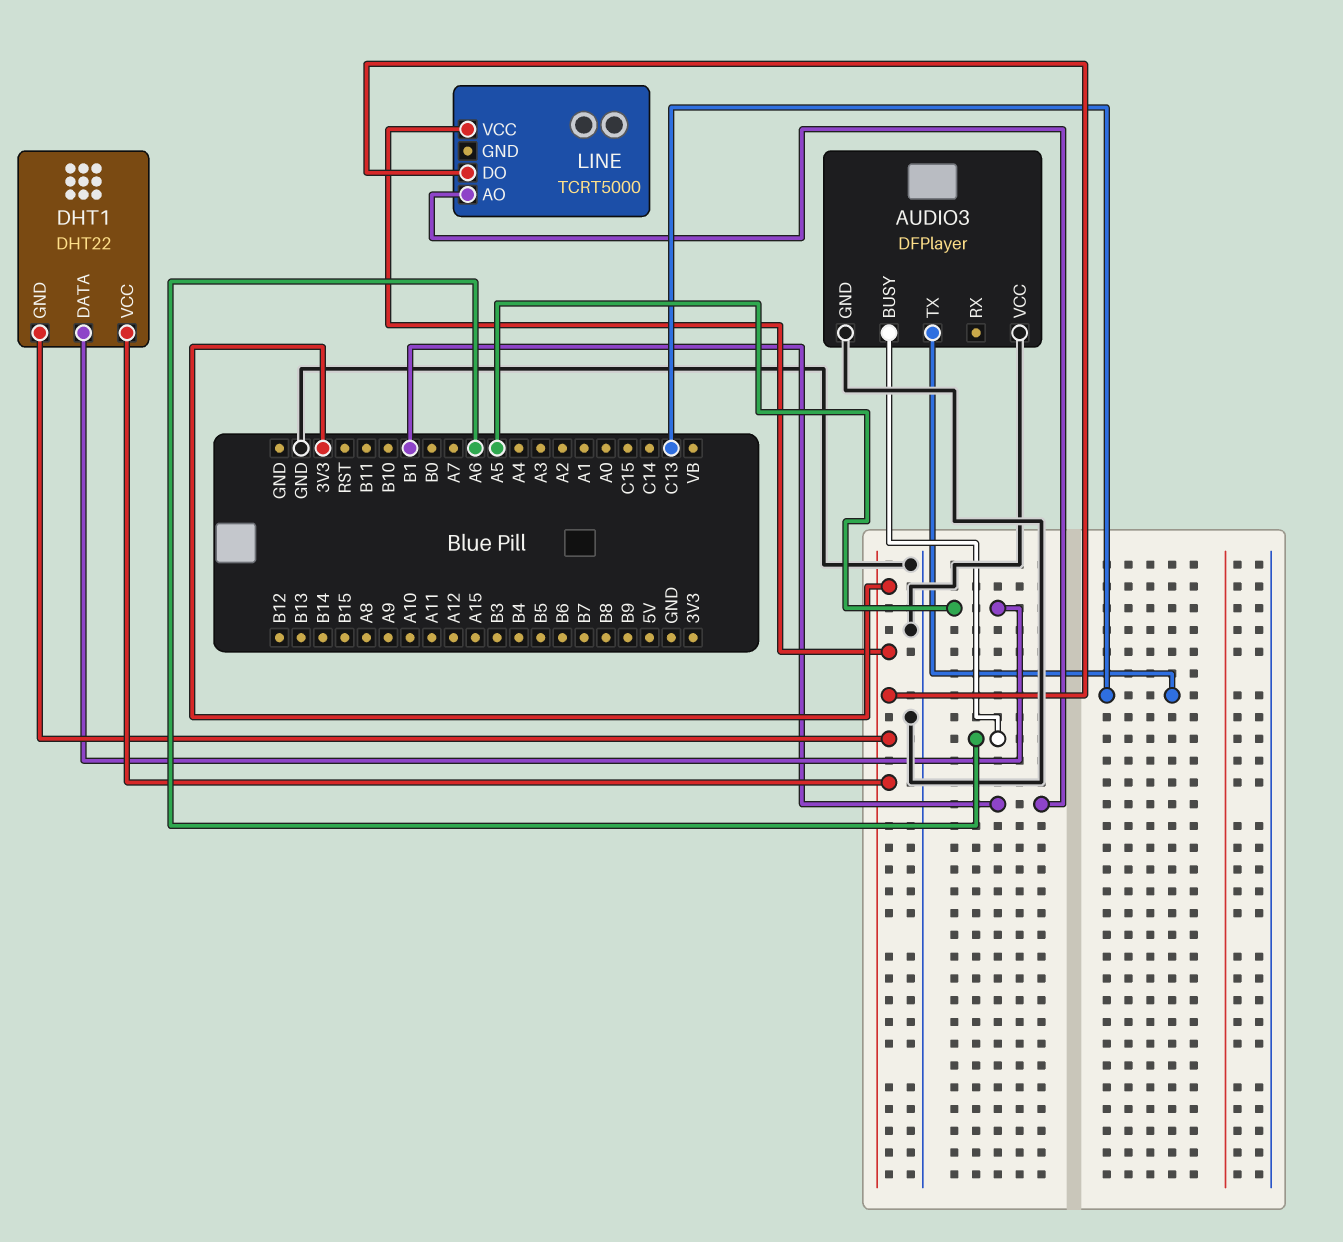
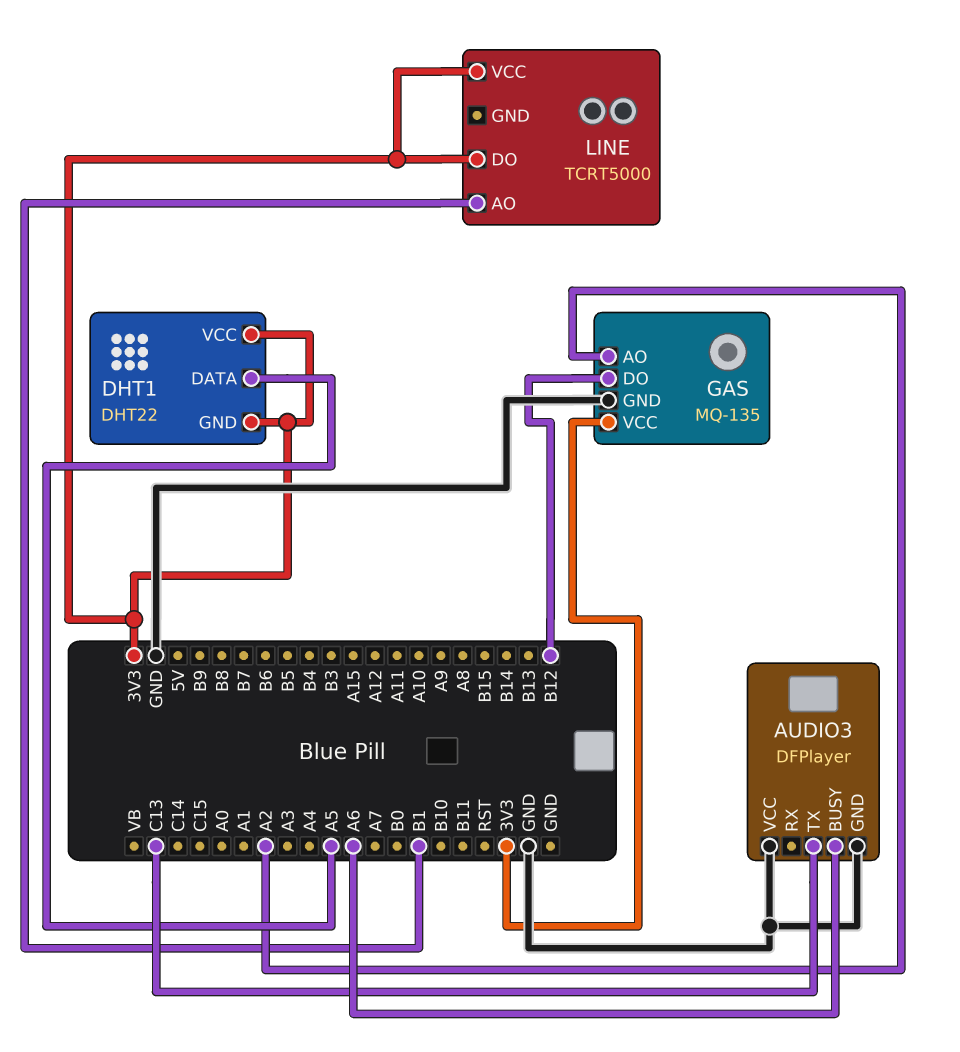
GAS: none -> MQ-135
GAS pin AO: none -> A2
GAS pin DO: none -> B12
GAS pin GND: none -> GND
GAS pin VCC: none -> 3V3

